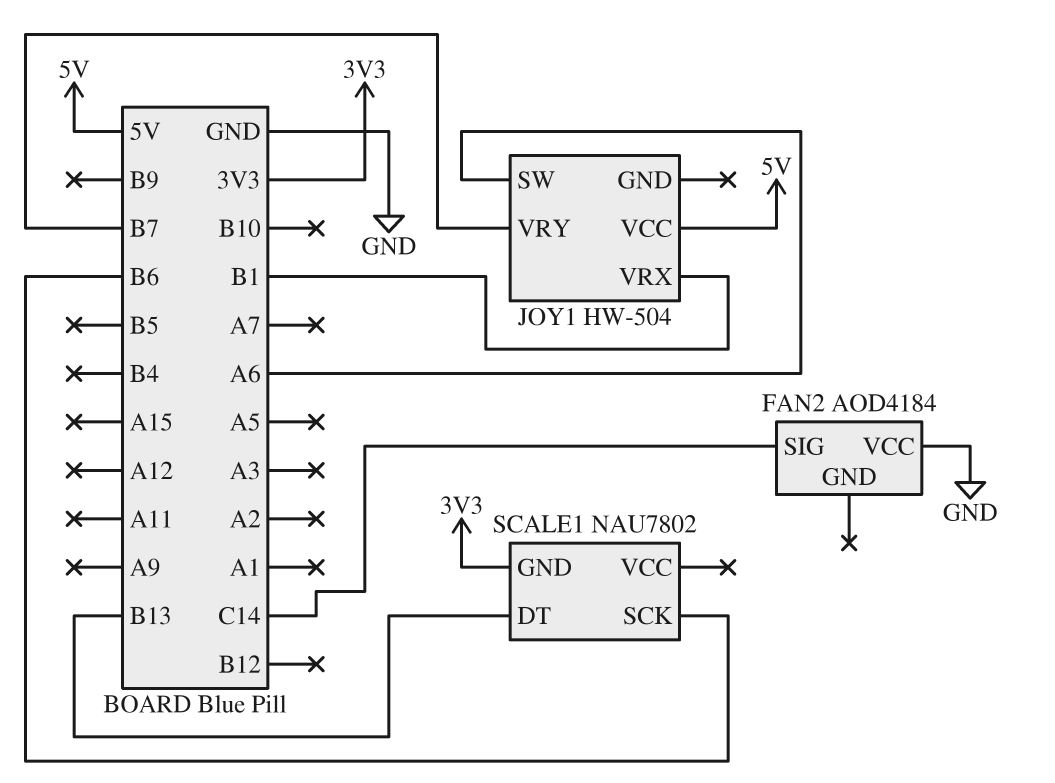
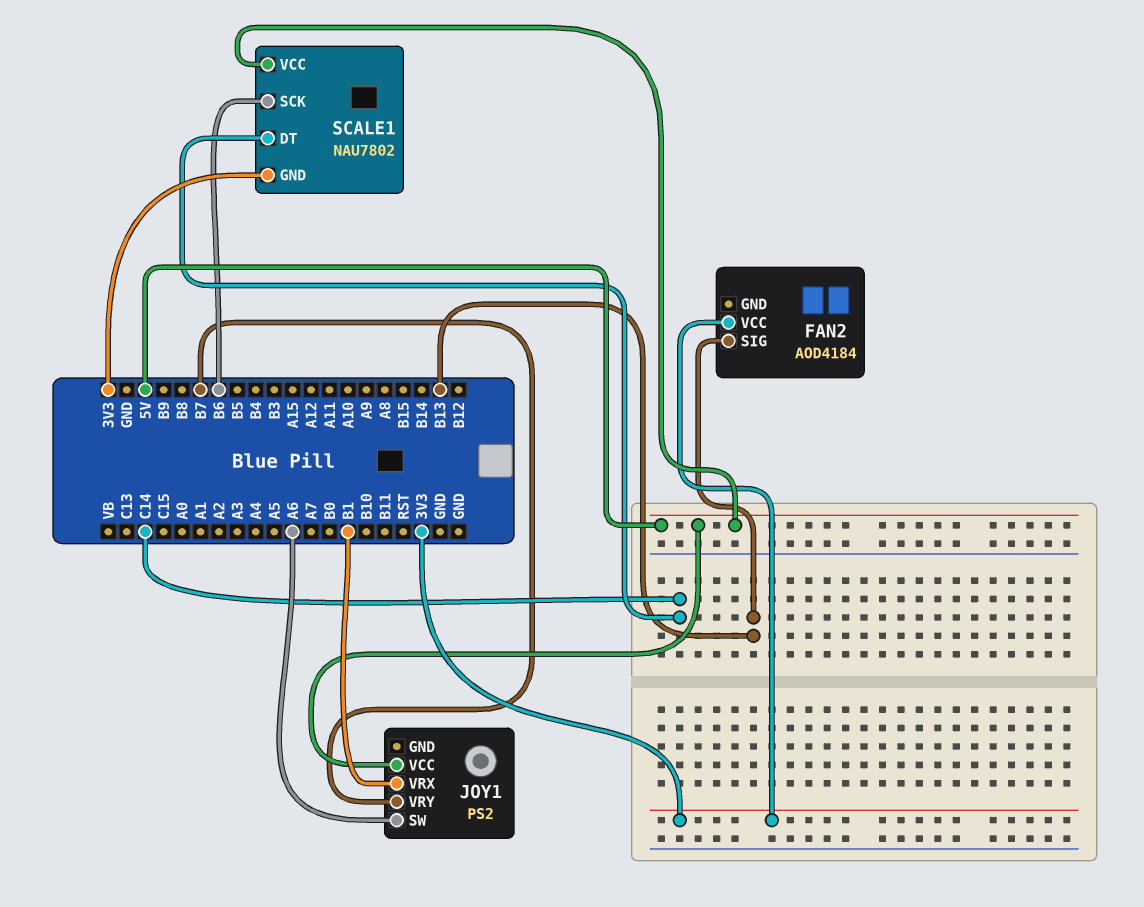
FAN2 pin SIG: C14 -> B13
FAN2 pin VCC: GND -> 3V3
JOY1: HW-504 -> PS2
SCALE1 pin DT: B13 -> C14
SCALE1 pin VCC: none -> 5V

